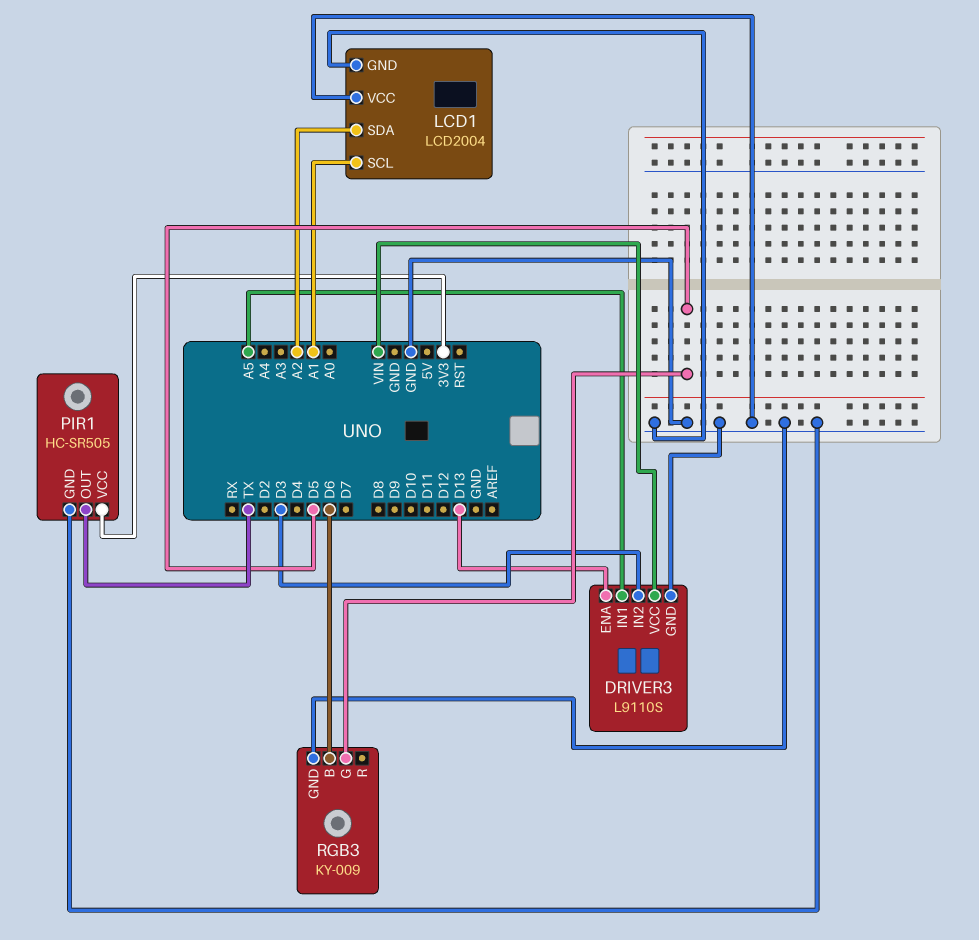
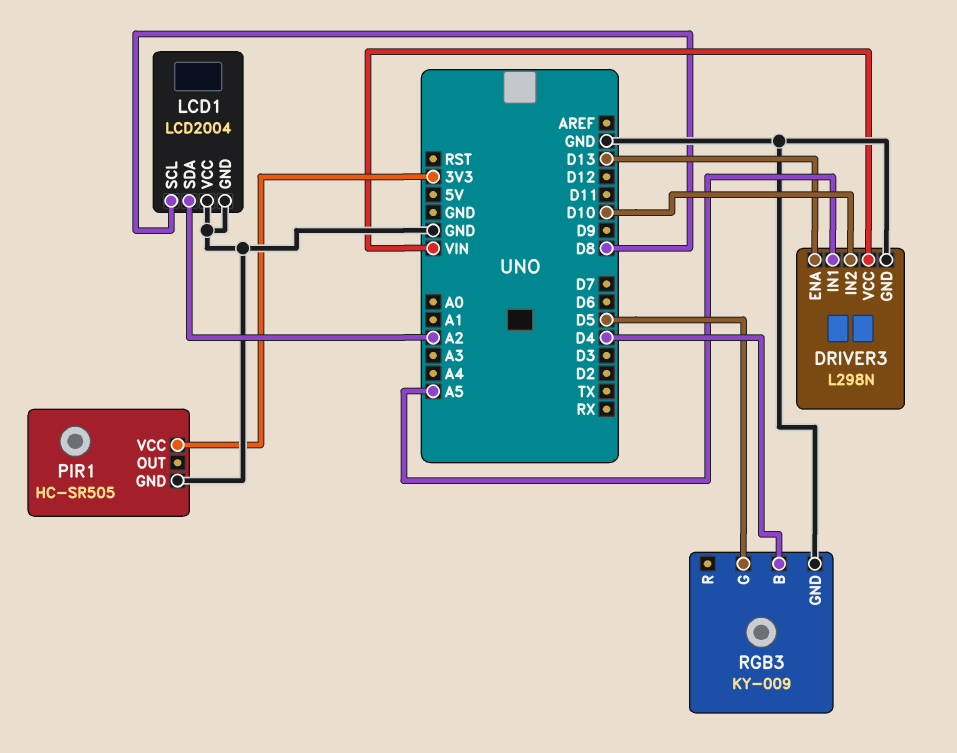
DRIVER3: L9110S -> L298N
DRIVER3 pin IN2: D3 -> D10
LCD1 pin SCL: A1 -> D8
PIR1 pin OUT: TX -> none
RGB3 pin B: D6 -> D4

